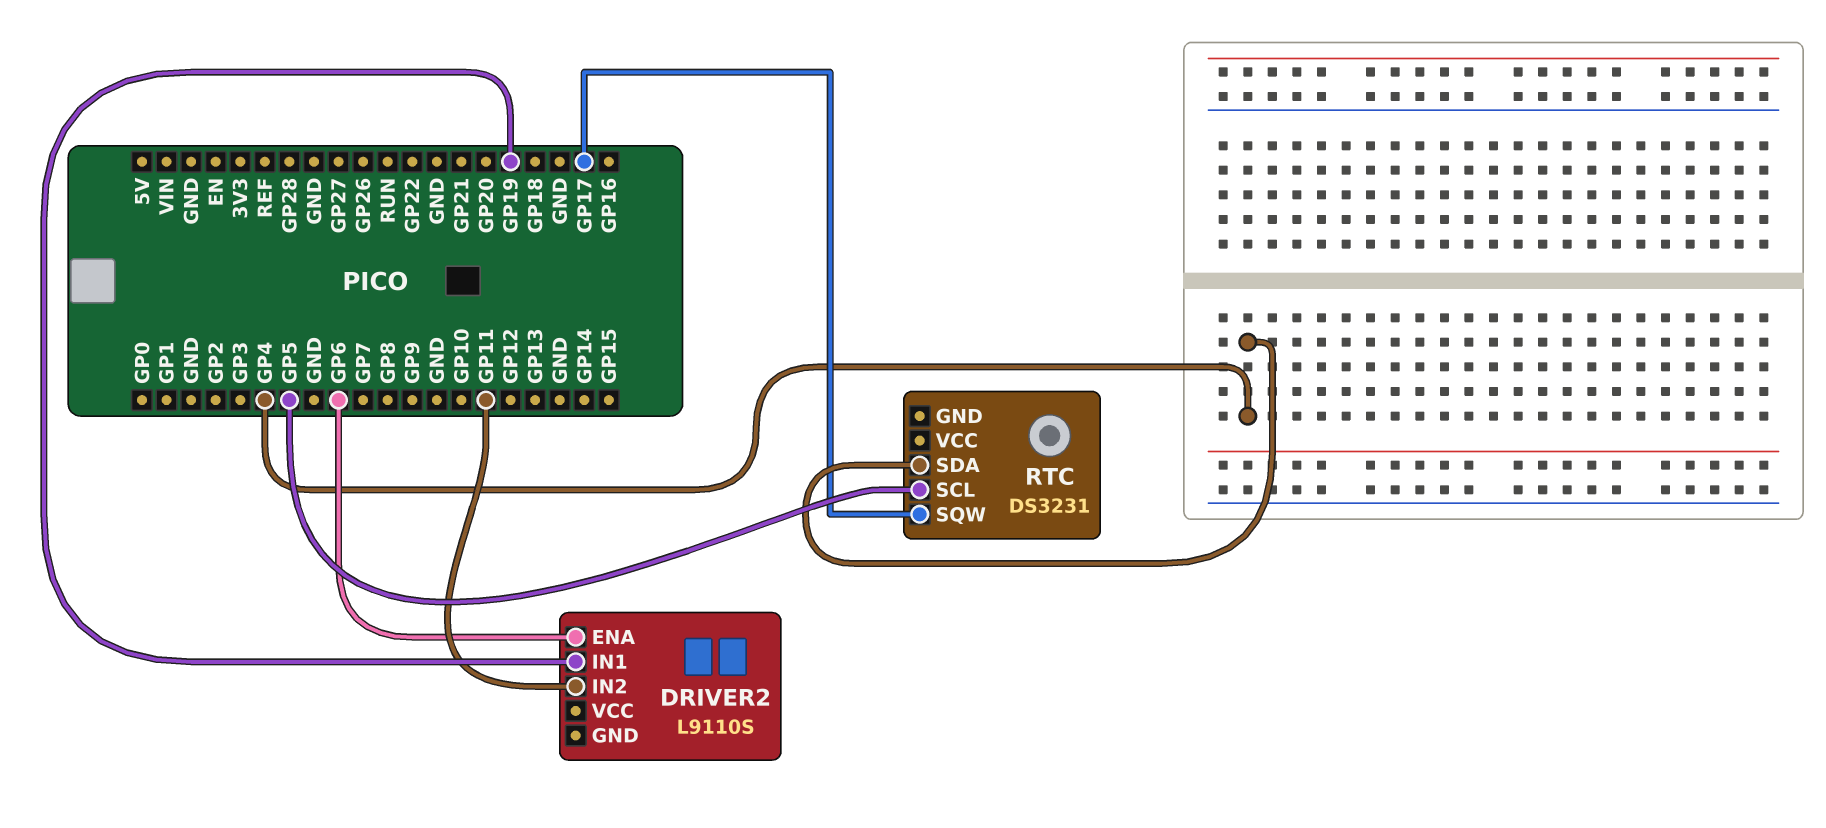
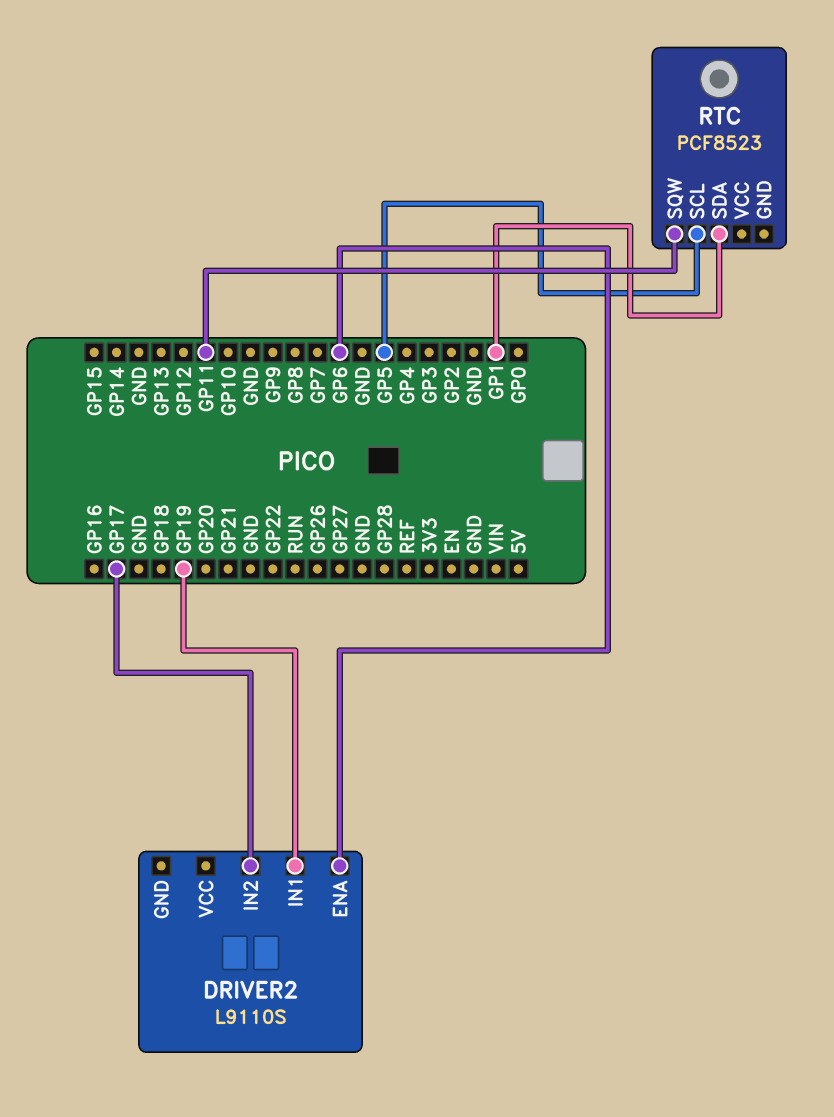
DRIVER2 pin IN2: GP11 -> GP17
RTC: DS3231 -> PCF8523
RTC pin SDA: GP4 -> GP1
RTC pin SQW: GP17 -> GP11

